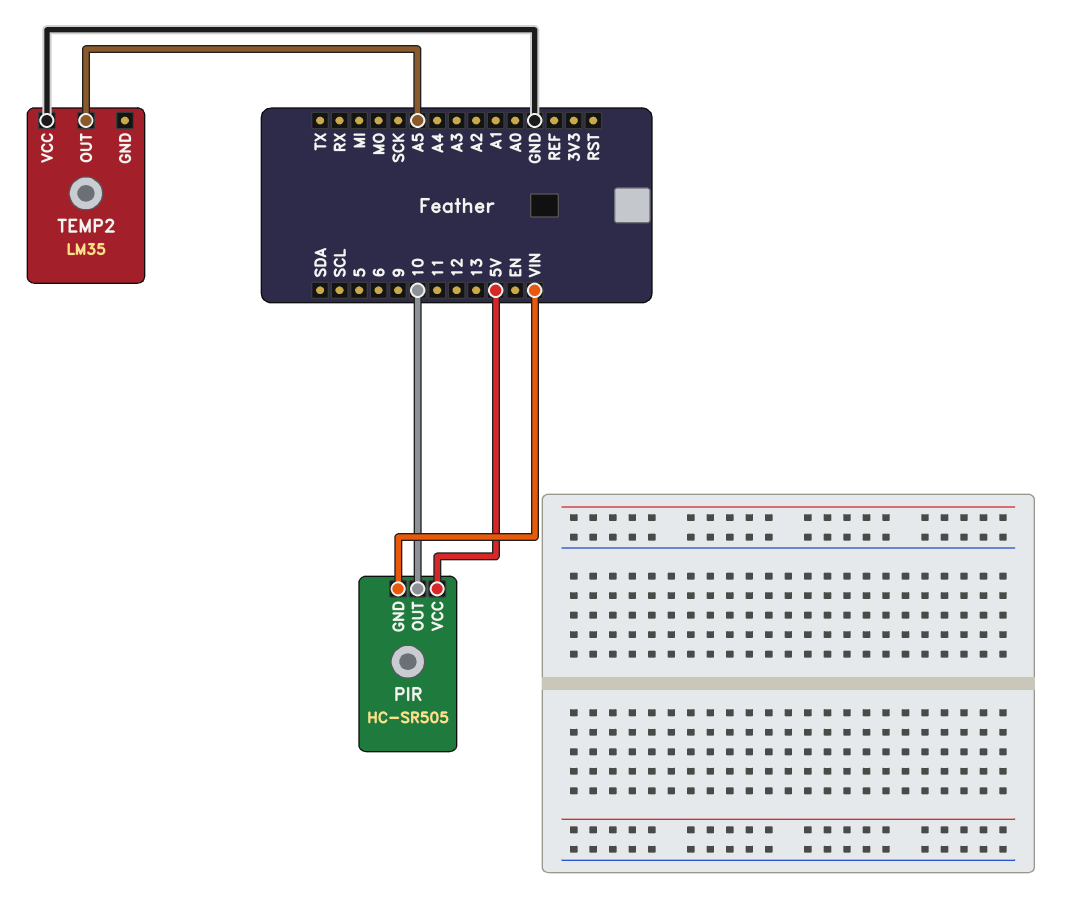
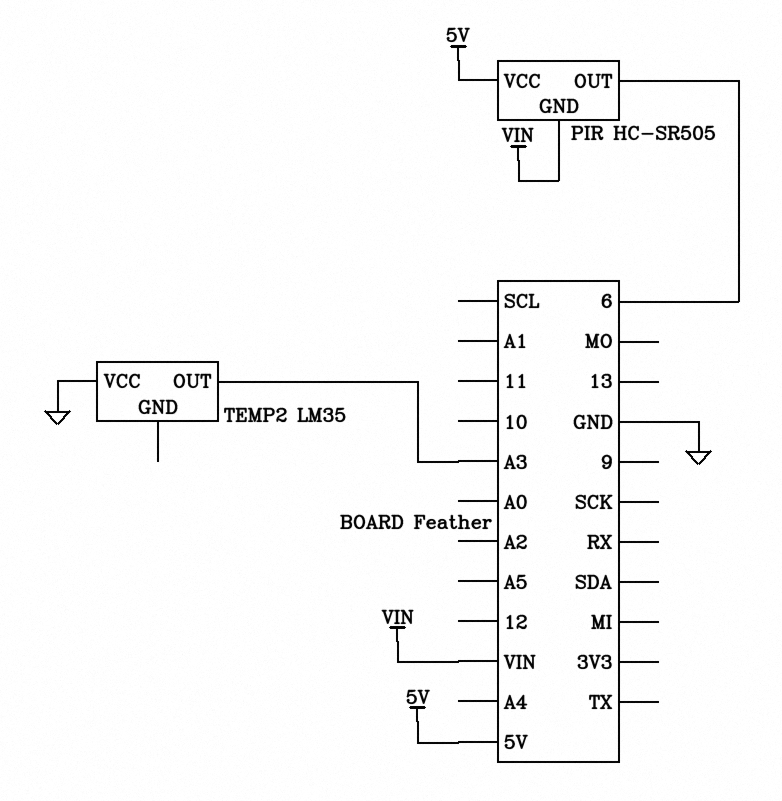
PIR pin OUT: 10 -> 6
TEMP2 pin OUT: A5 -> A3

